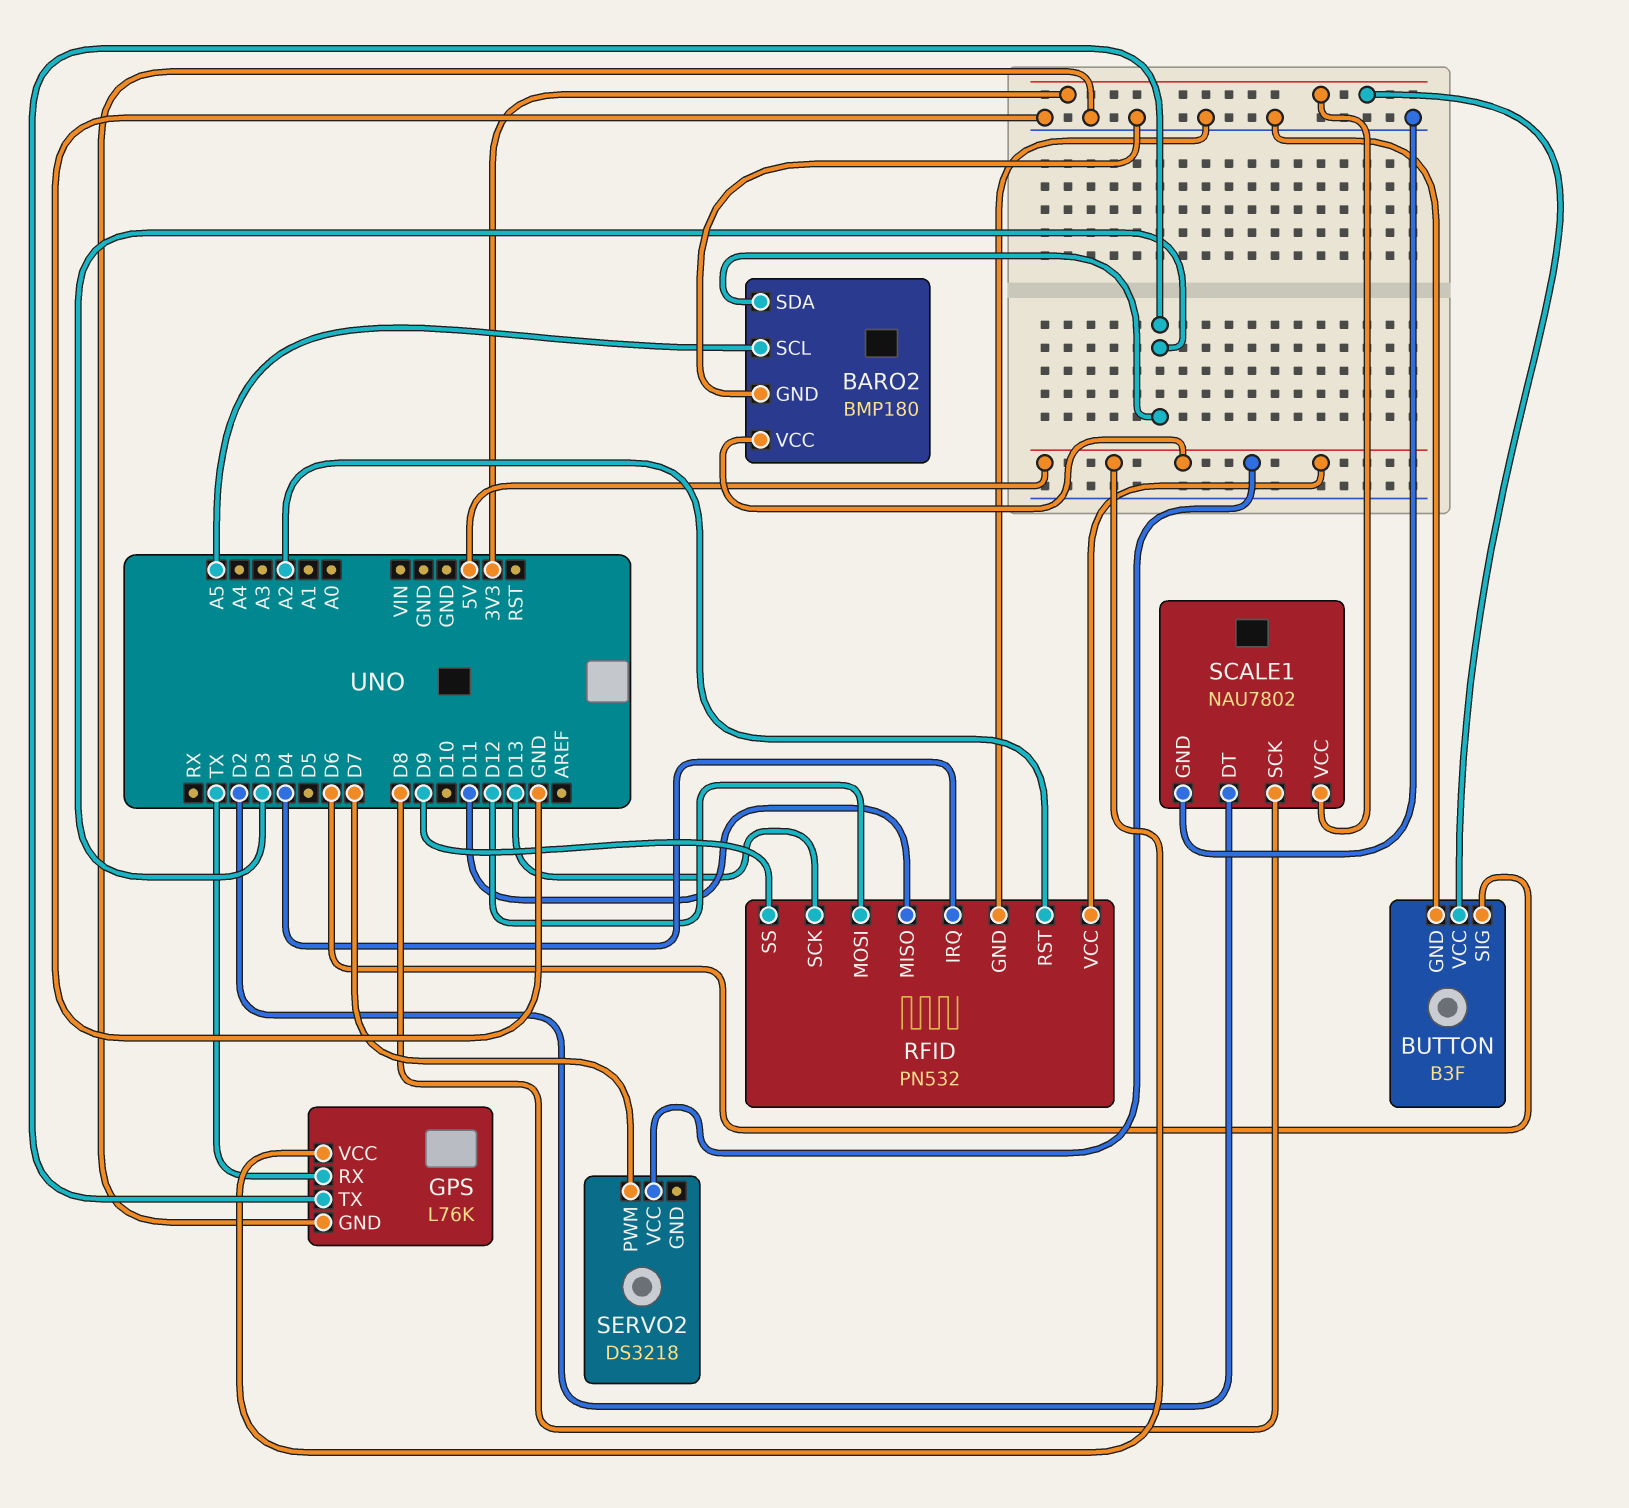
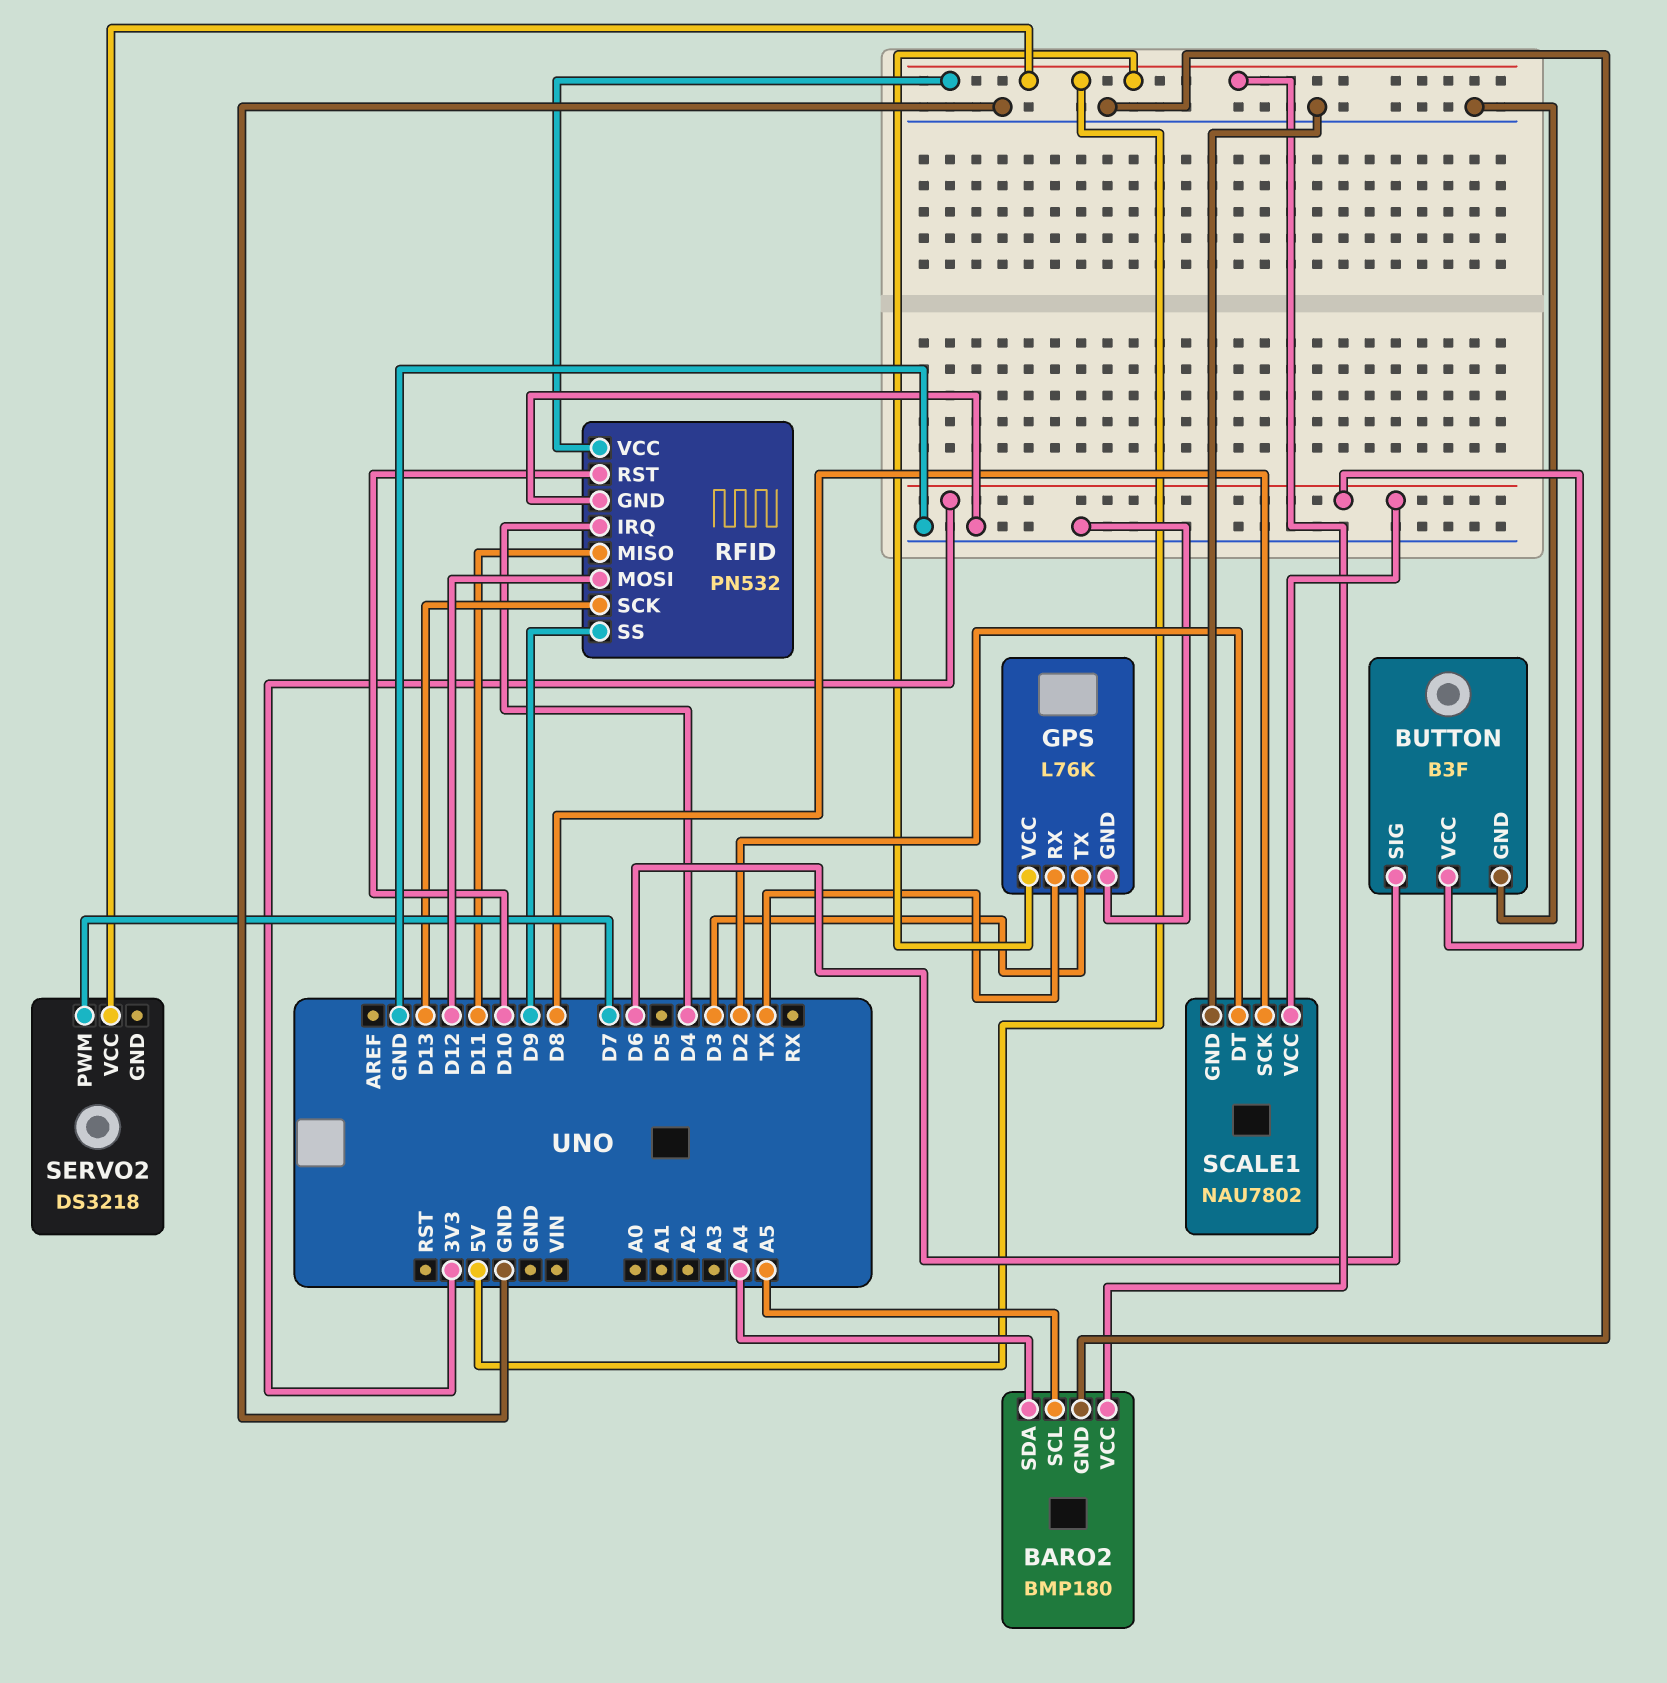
BARO2 pin SDA: D3 -> A4
RFID pin RST: A2 -> D10

